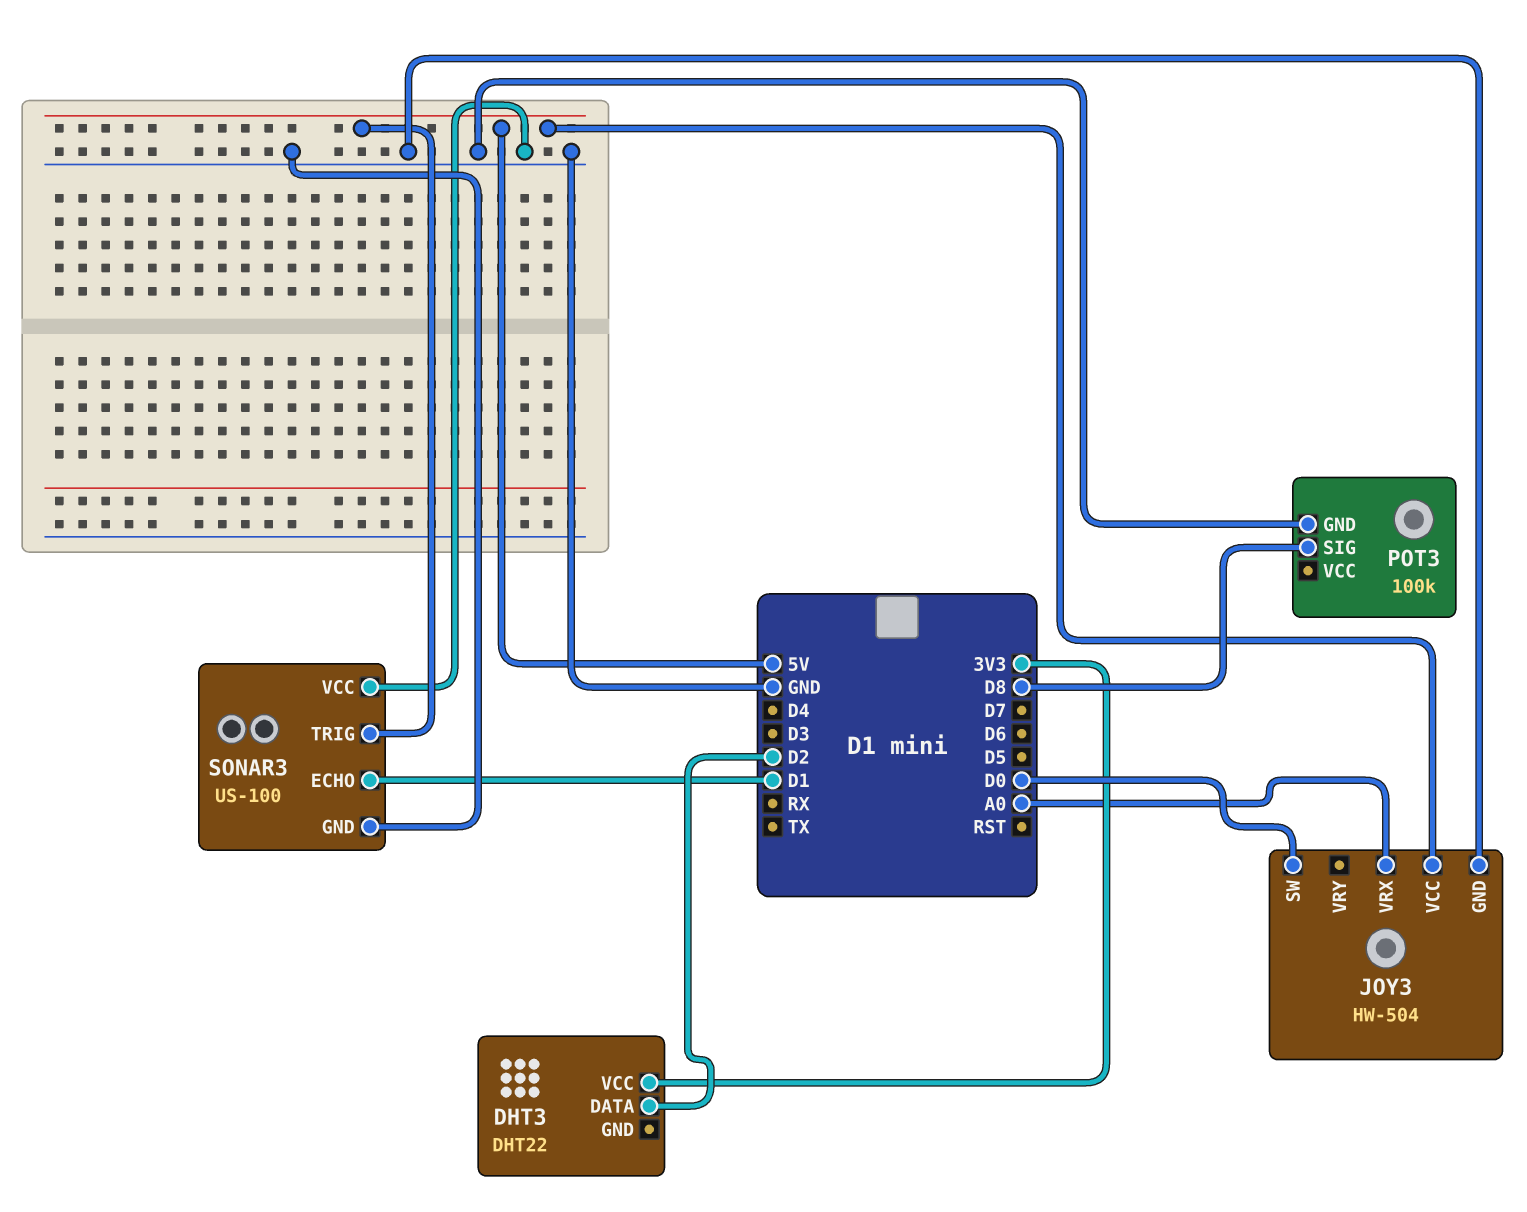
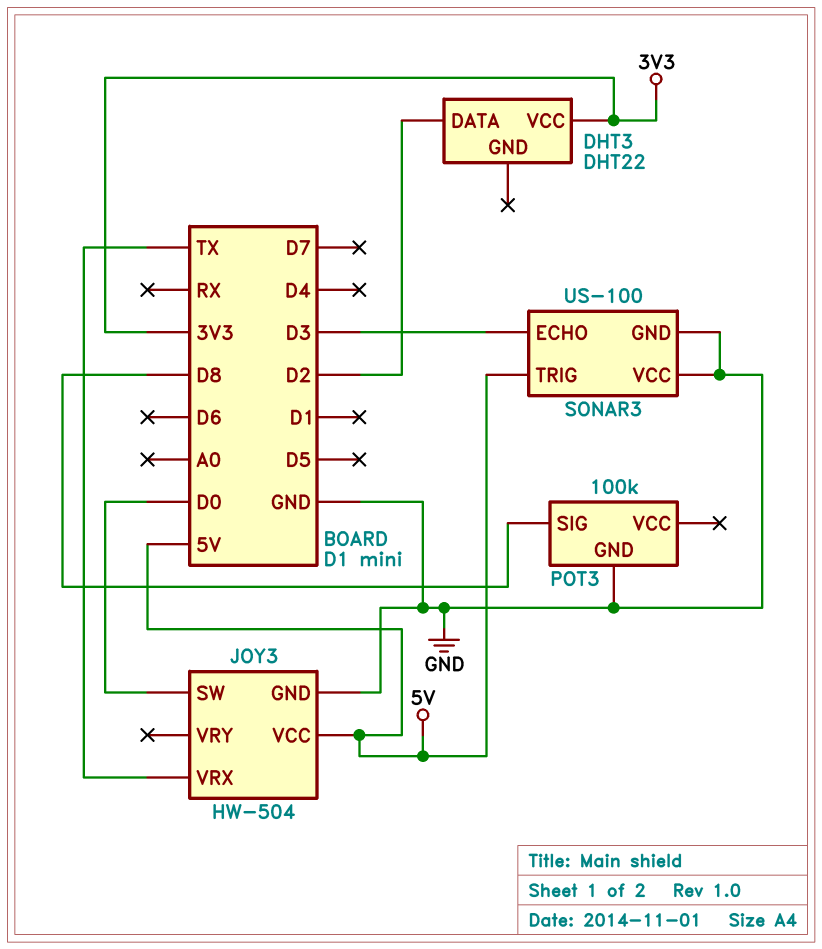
JOY3 pin VRX: A0 -> TX
SONAR3 pin ECHO: D1 -> D3

